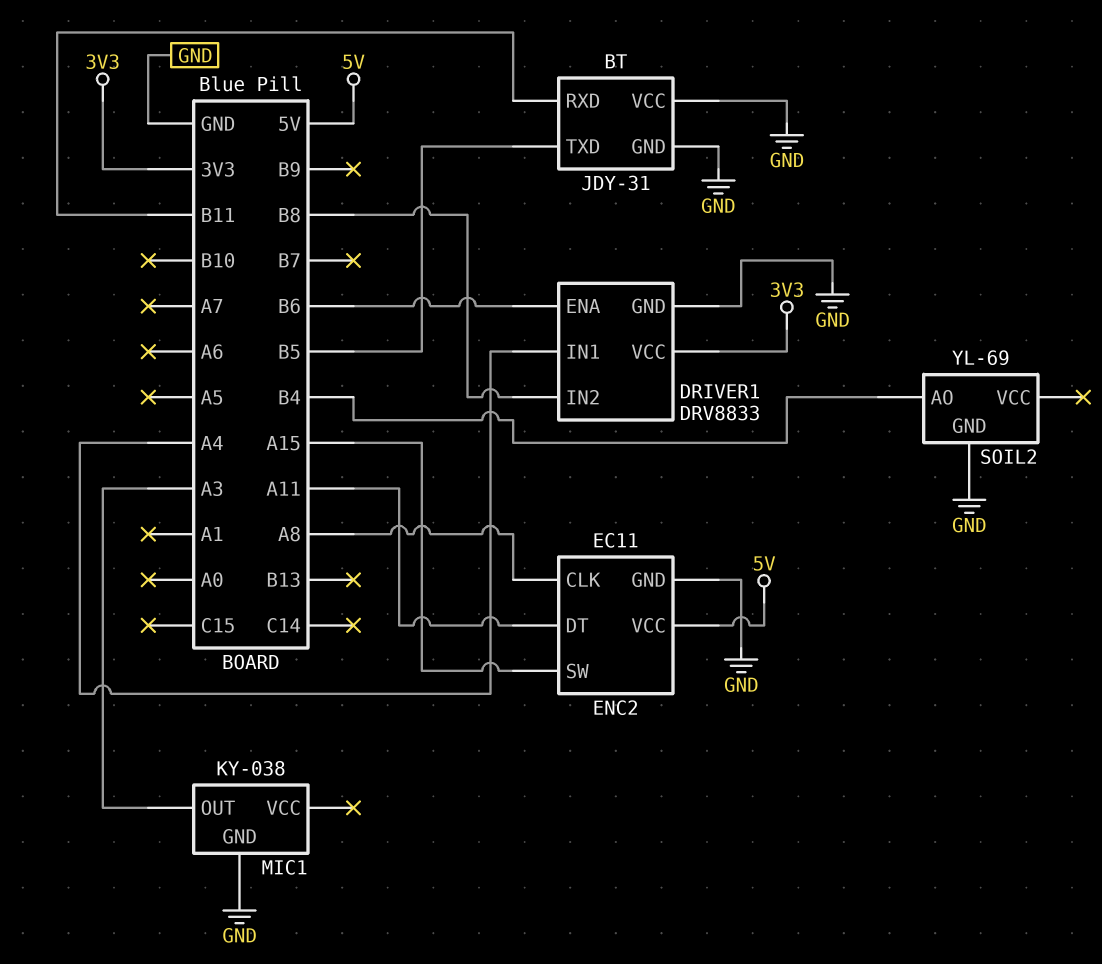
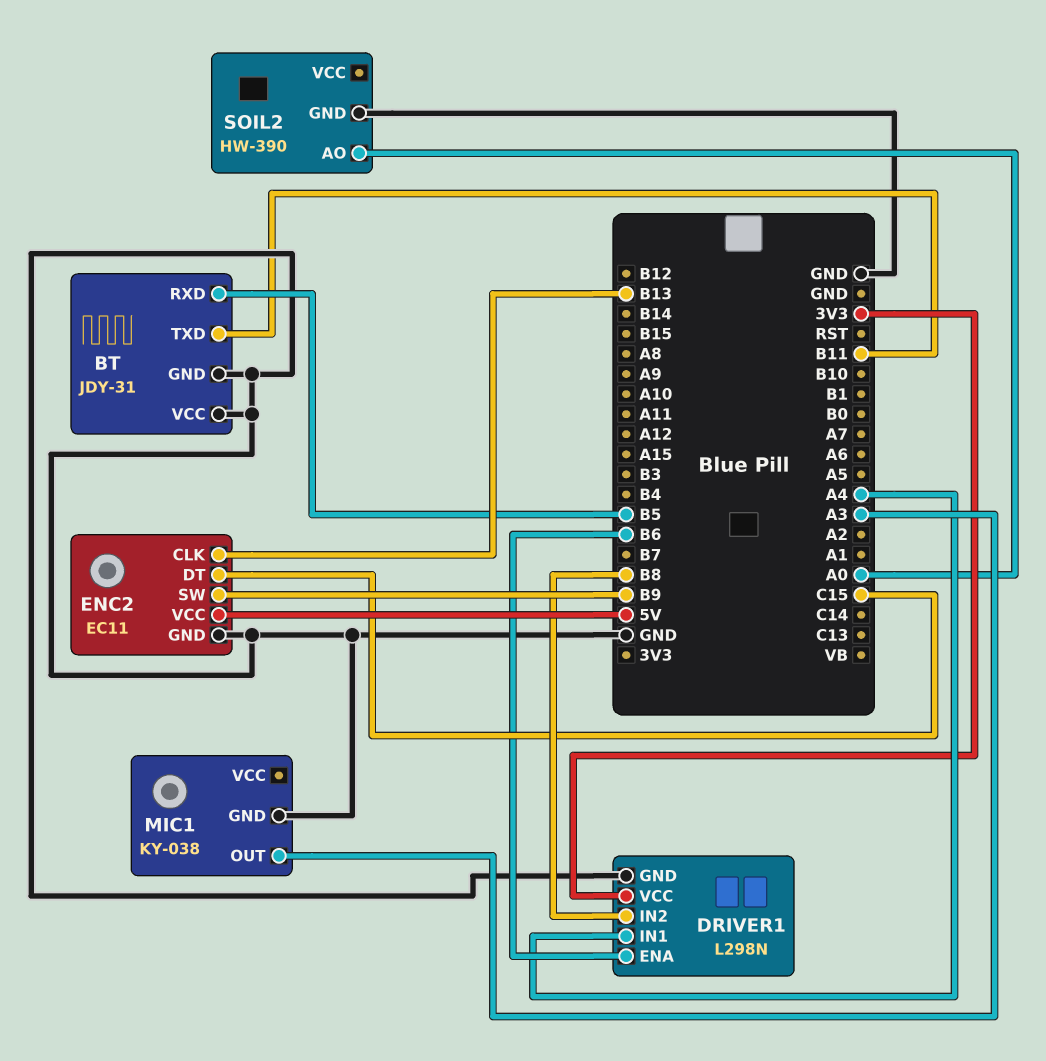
BT pin RXD: B11 -> B5
BT pin TXD: B5 -> B11
DRIVER1: DRV8833 -> L298N
ENC2 pin CLK: A8 -> B13
ENC2 pin DT: A11 -> C15
ENC2 pin SW: A15 -> B9
SOIL2: YL-69 -> HW-390
SOIL2 pin AO: B4 -> A0

